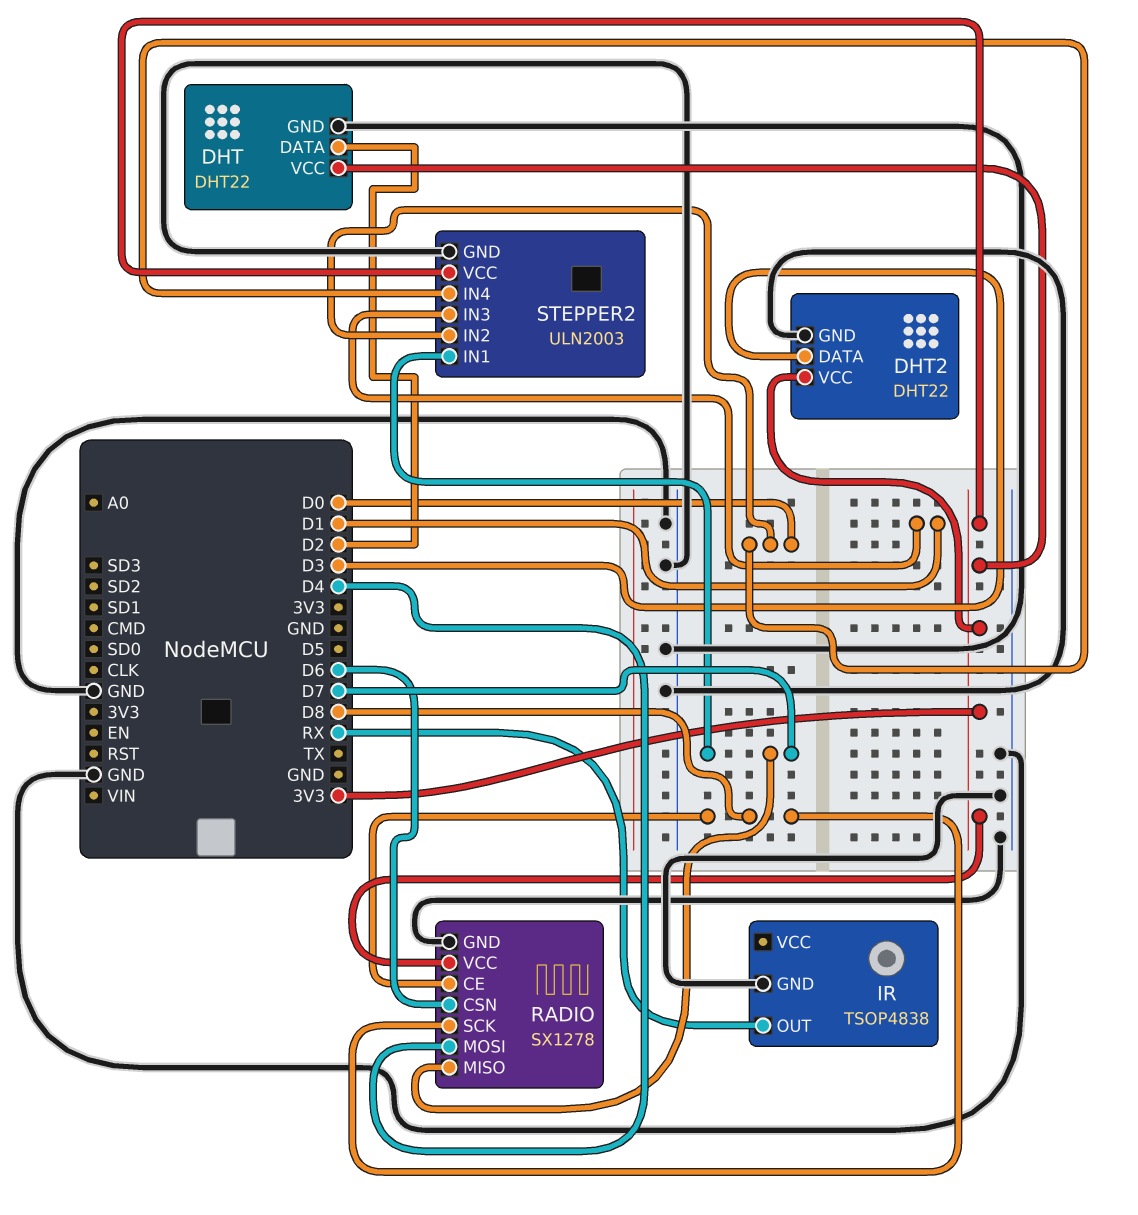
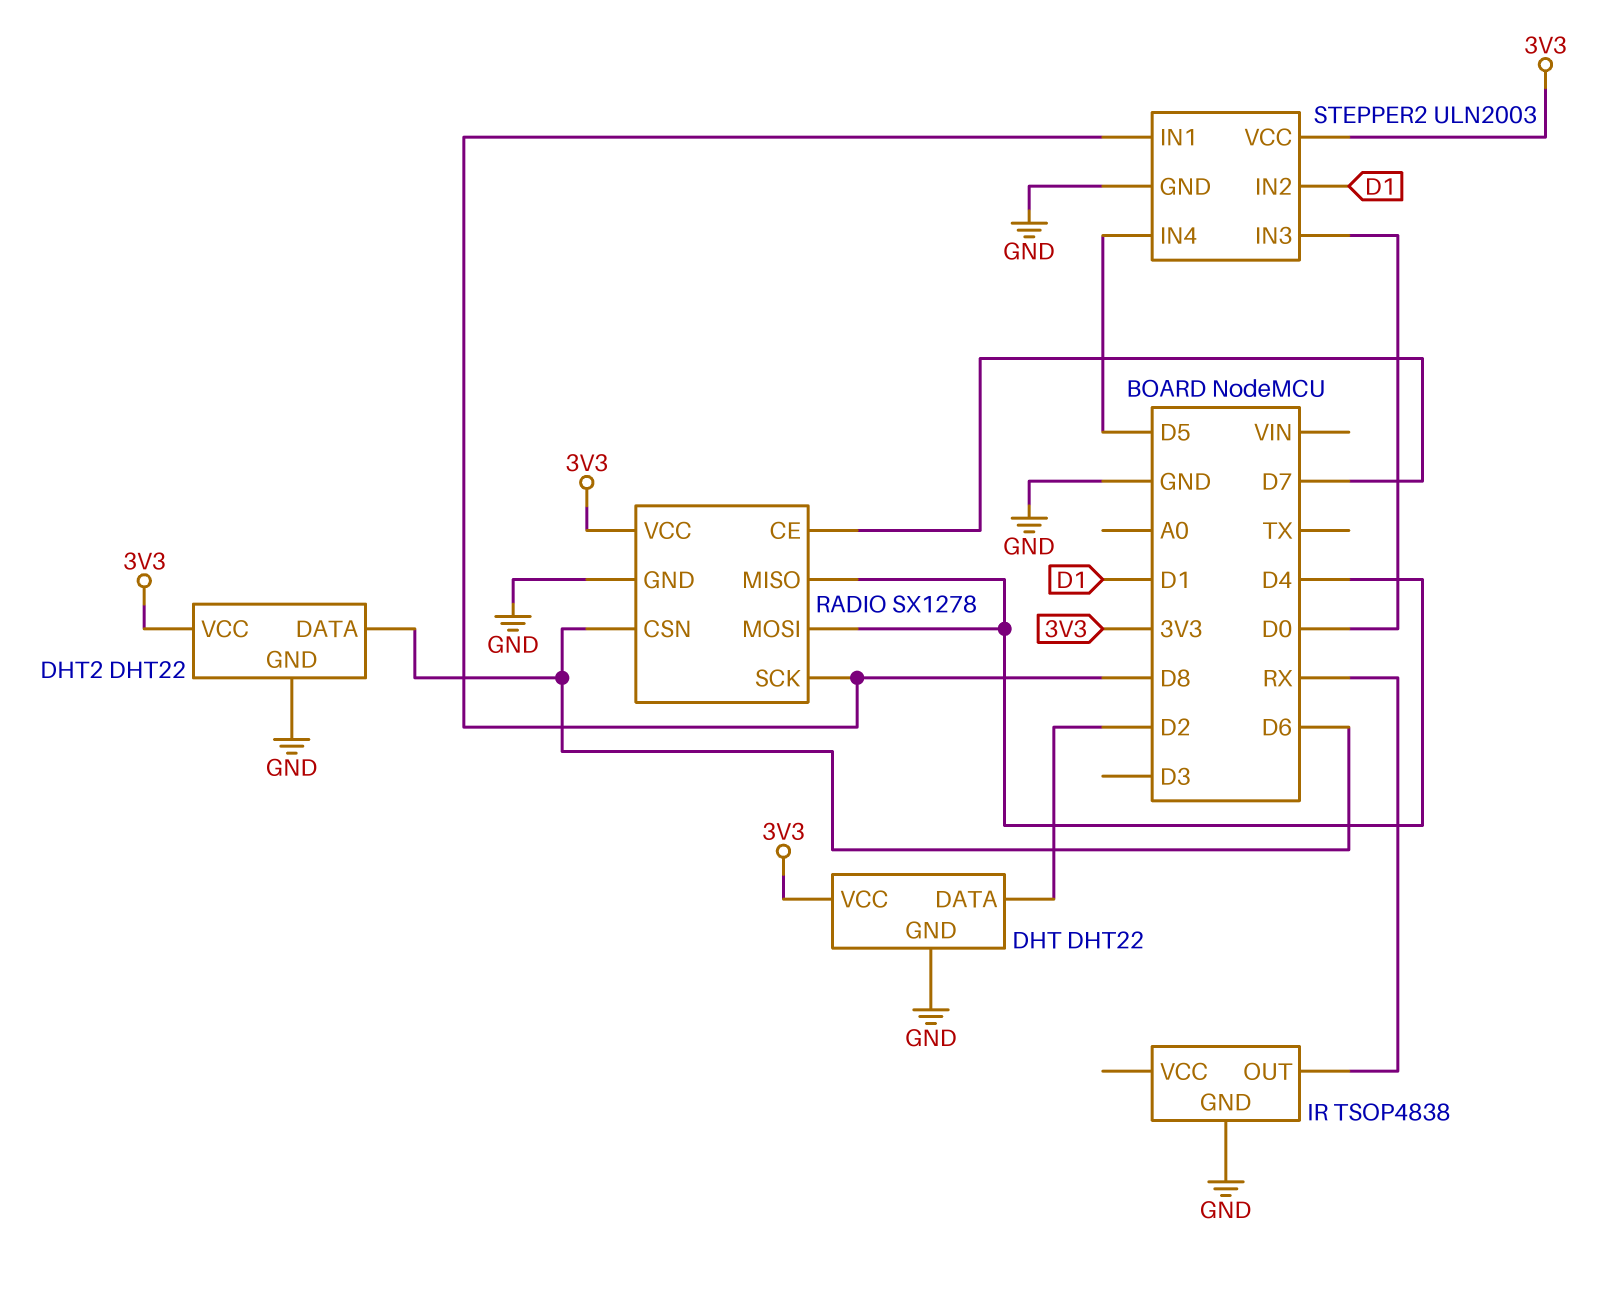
DHT2 pin DATA: D3 -> D6
RADIO pin CE: D8 -> D7
RADIO pin MISO: D7 -> D4
STEPPER2 pin IN1: D7 -> D8
STEPPER2 pin IN2: D0 -> D1
STEPPER2 pin IN3: D1 -> D0
STEPPER2 pin IN4: D0 -> D5

